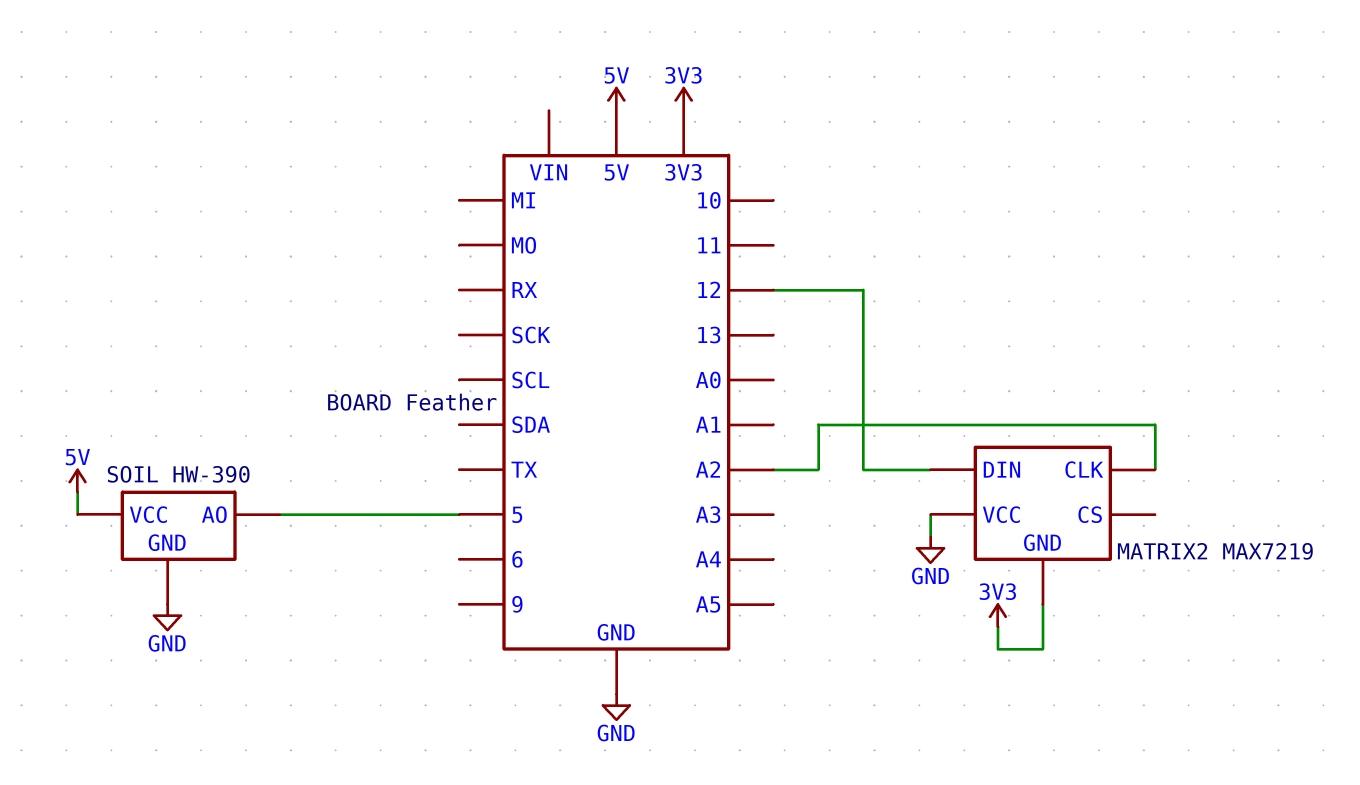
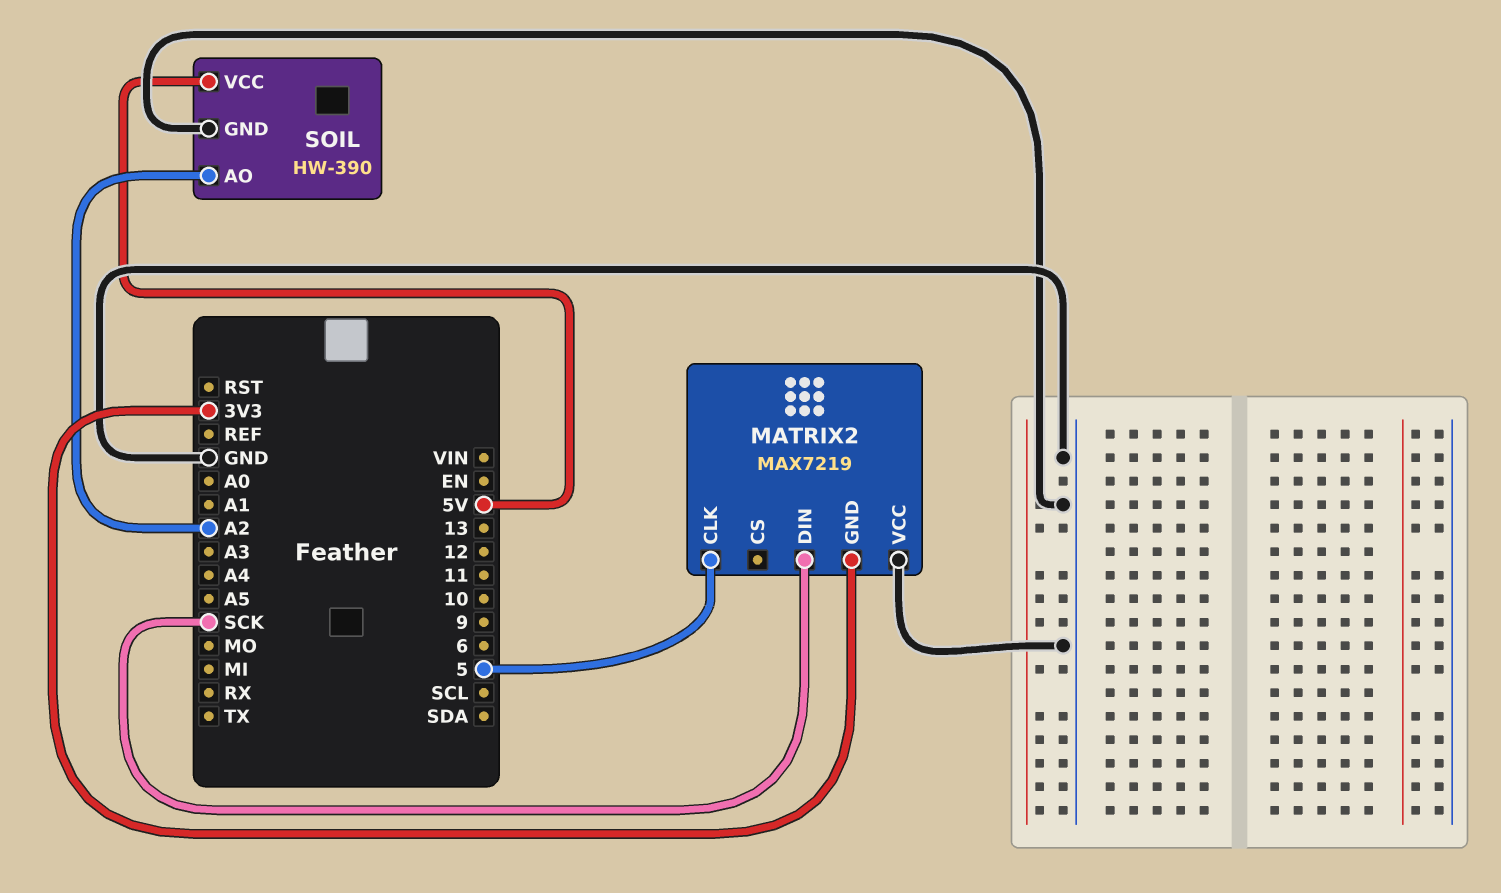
MATRIX2 pin CLK: A2 -> 5
MATRIX2 pin DIN: 12 -> SCK
SOIL pin AO: 5 -> A2

